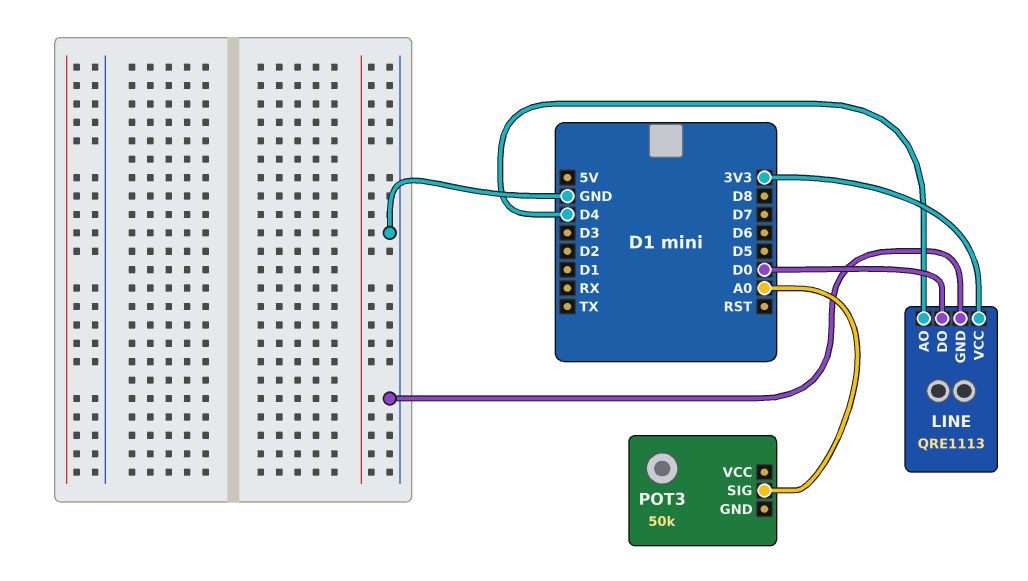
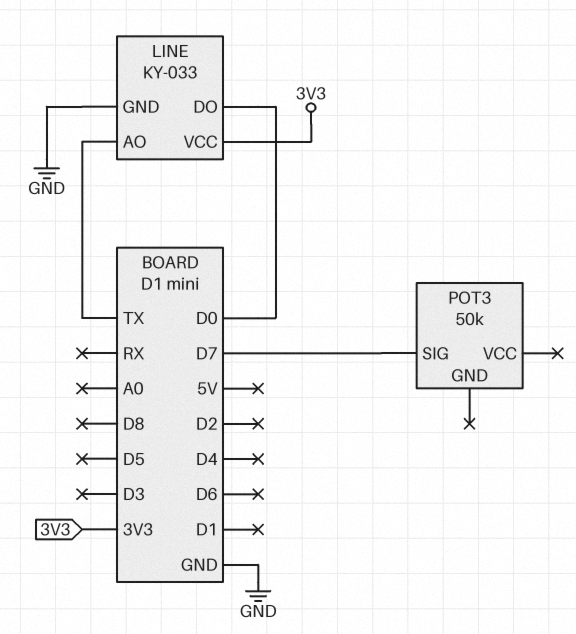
LINE: QRE1113 -> KY-033
LINE pin AO: D4 -> TX
POT3 pin SIG: A0 -> D7

